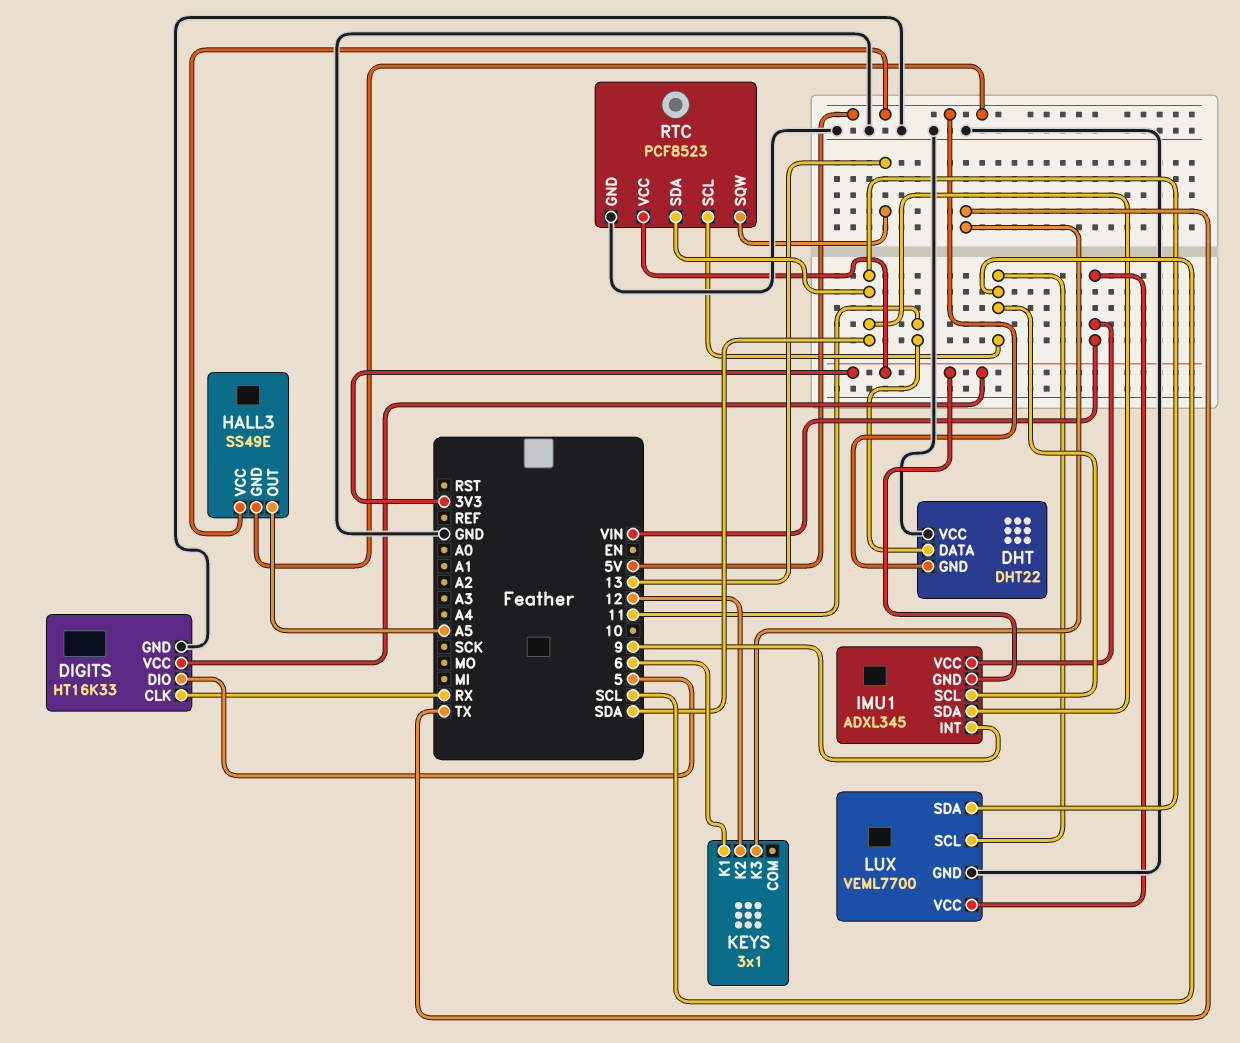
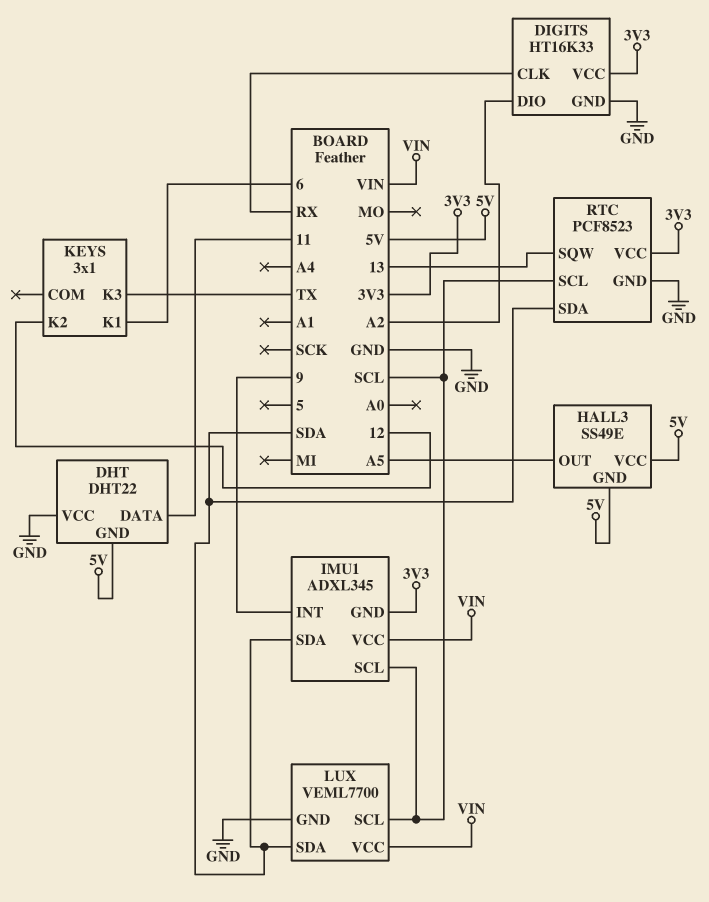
DIGITS pin DIO: 5 -> A2

